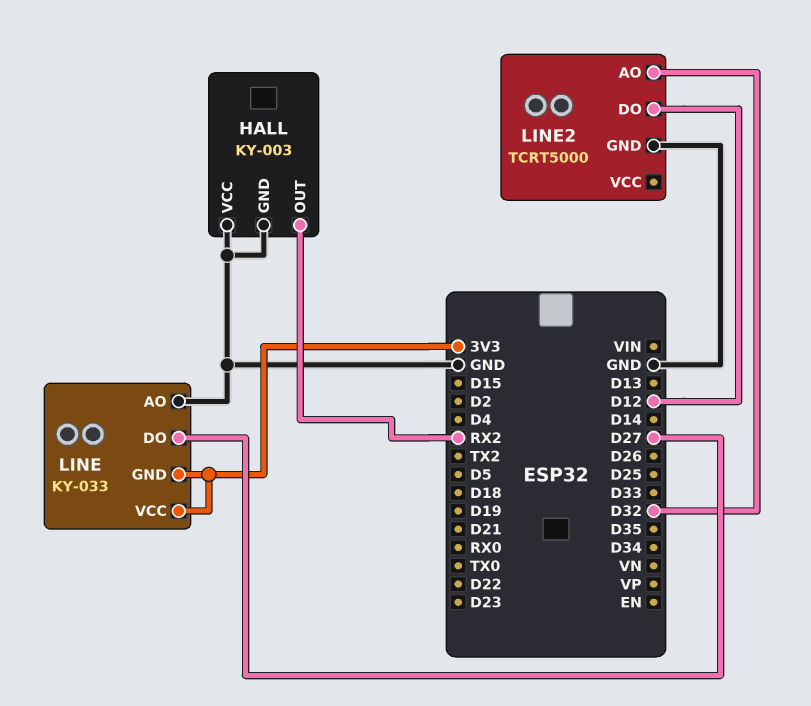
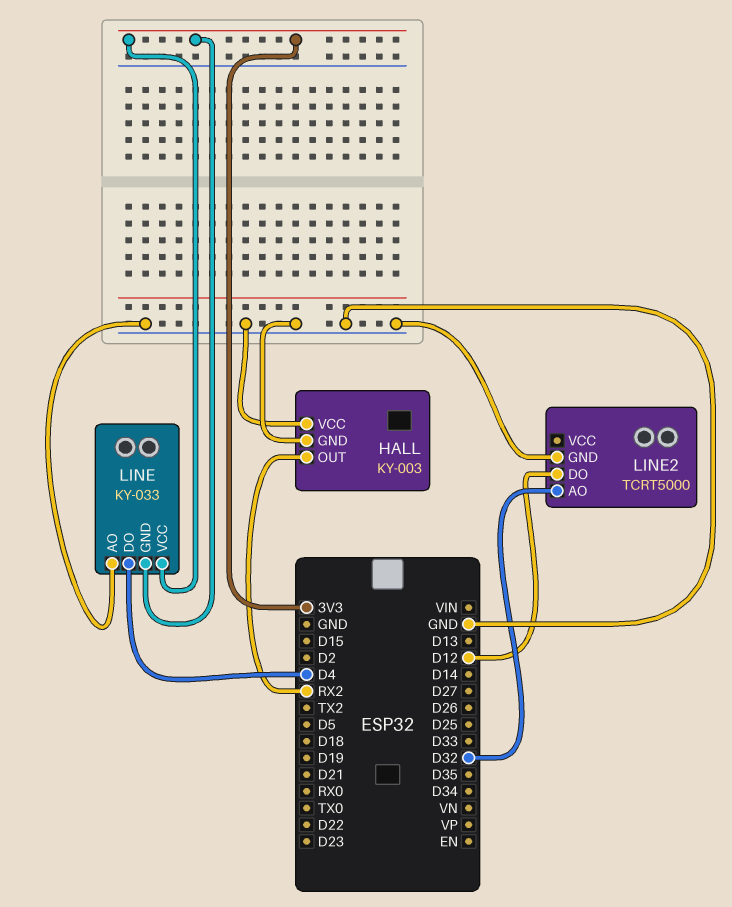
LINE pin DO: D27 -> D4

